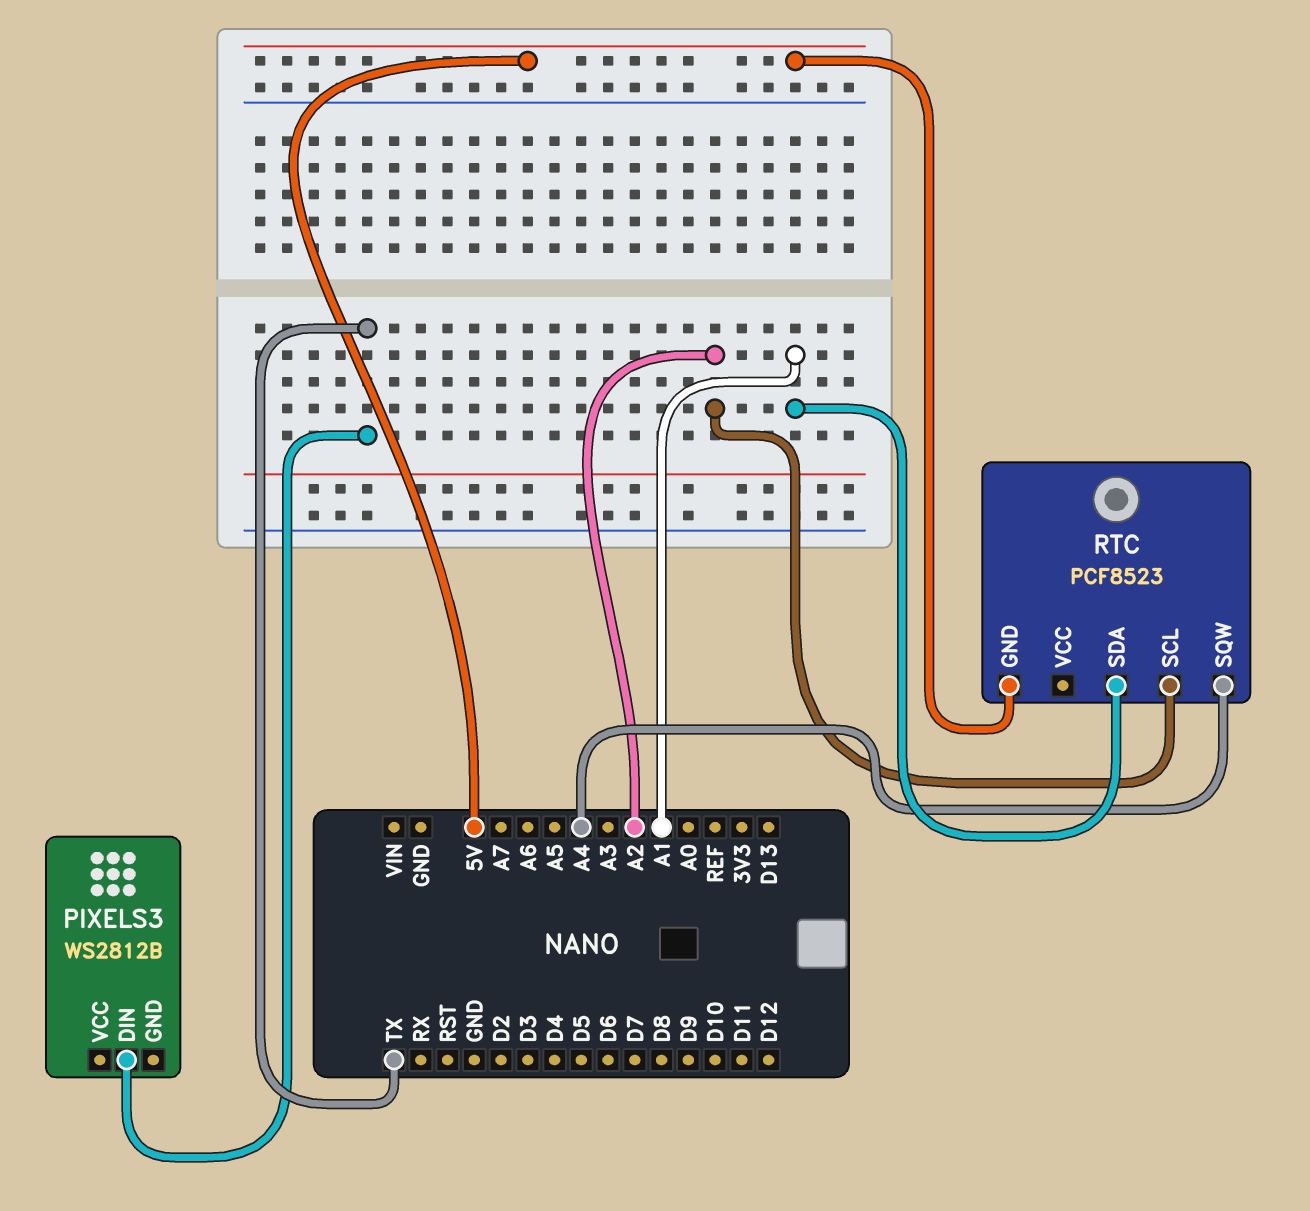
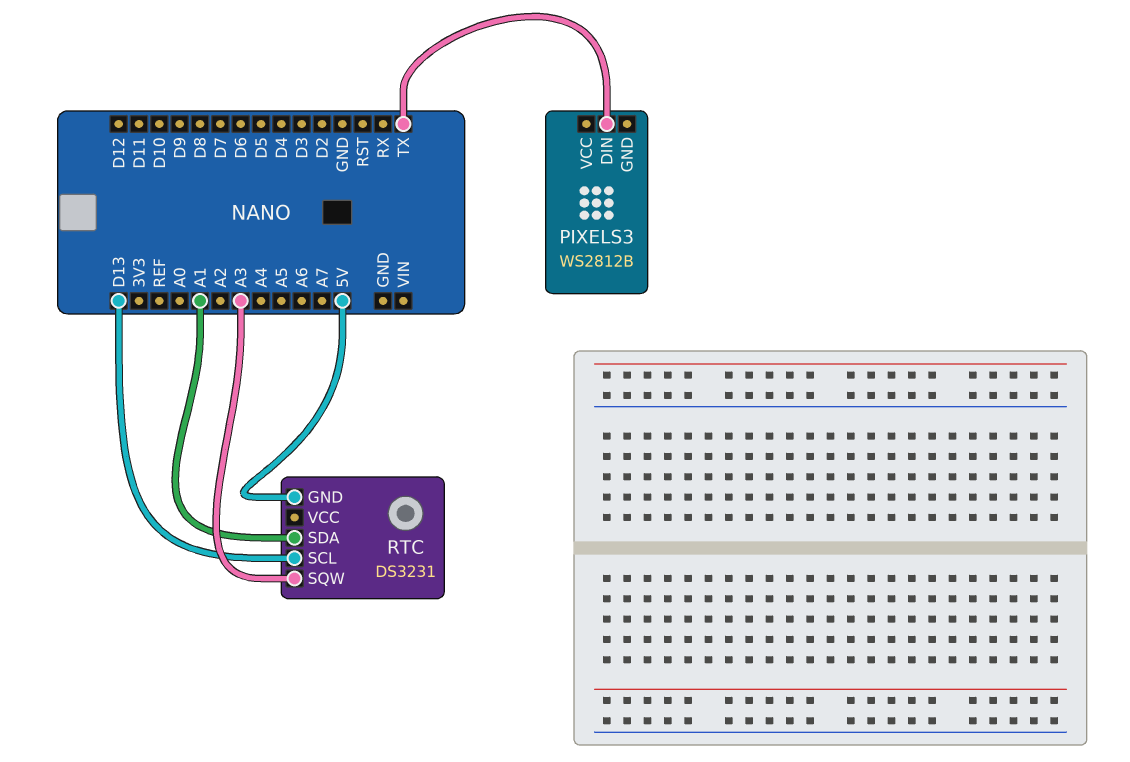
RTC: PCF8523 -> DS3231
RTC pin SCL: A2 -> D13
RTC pin SQW: A4 -> A3

